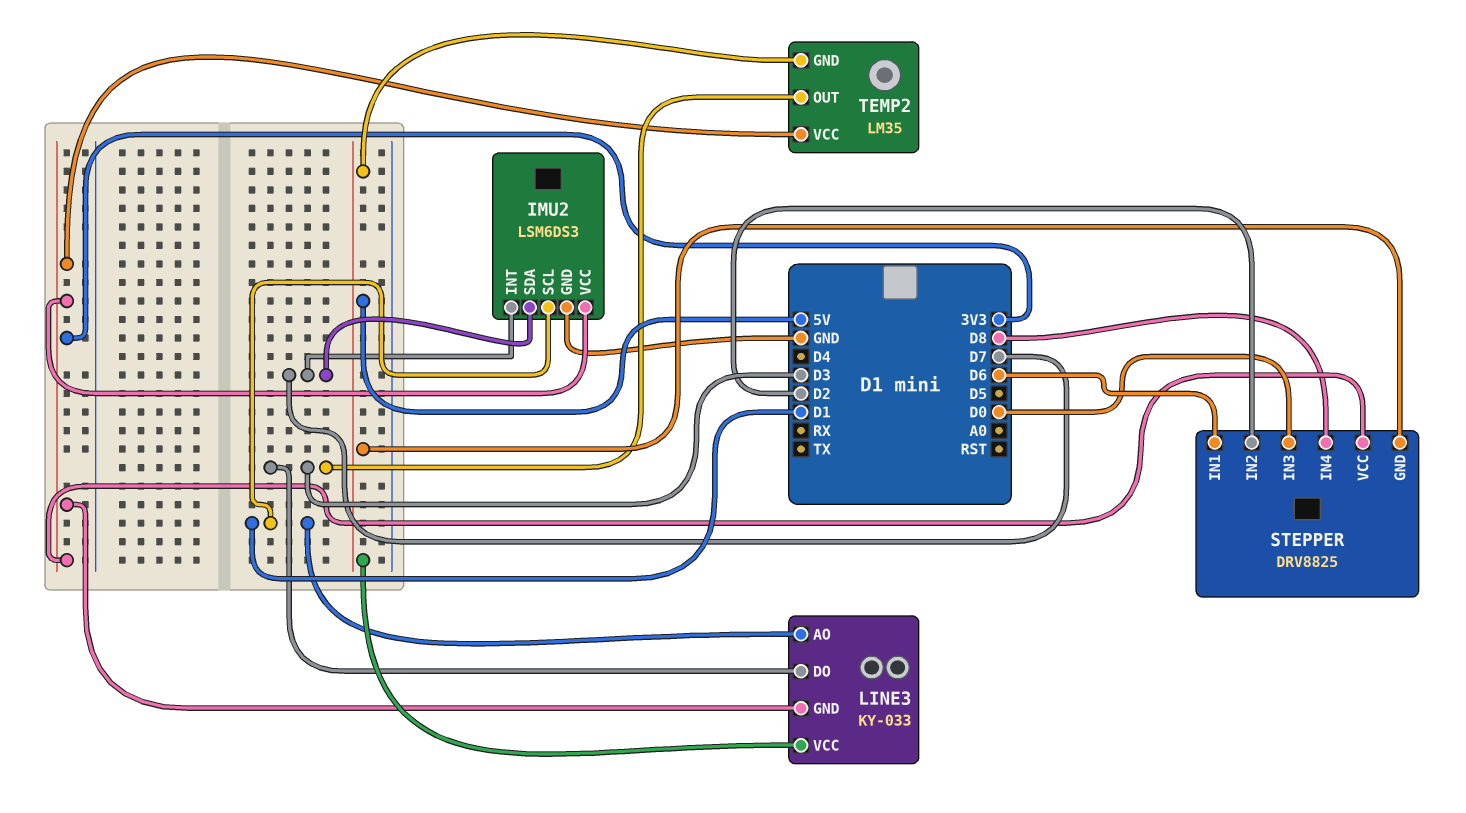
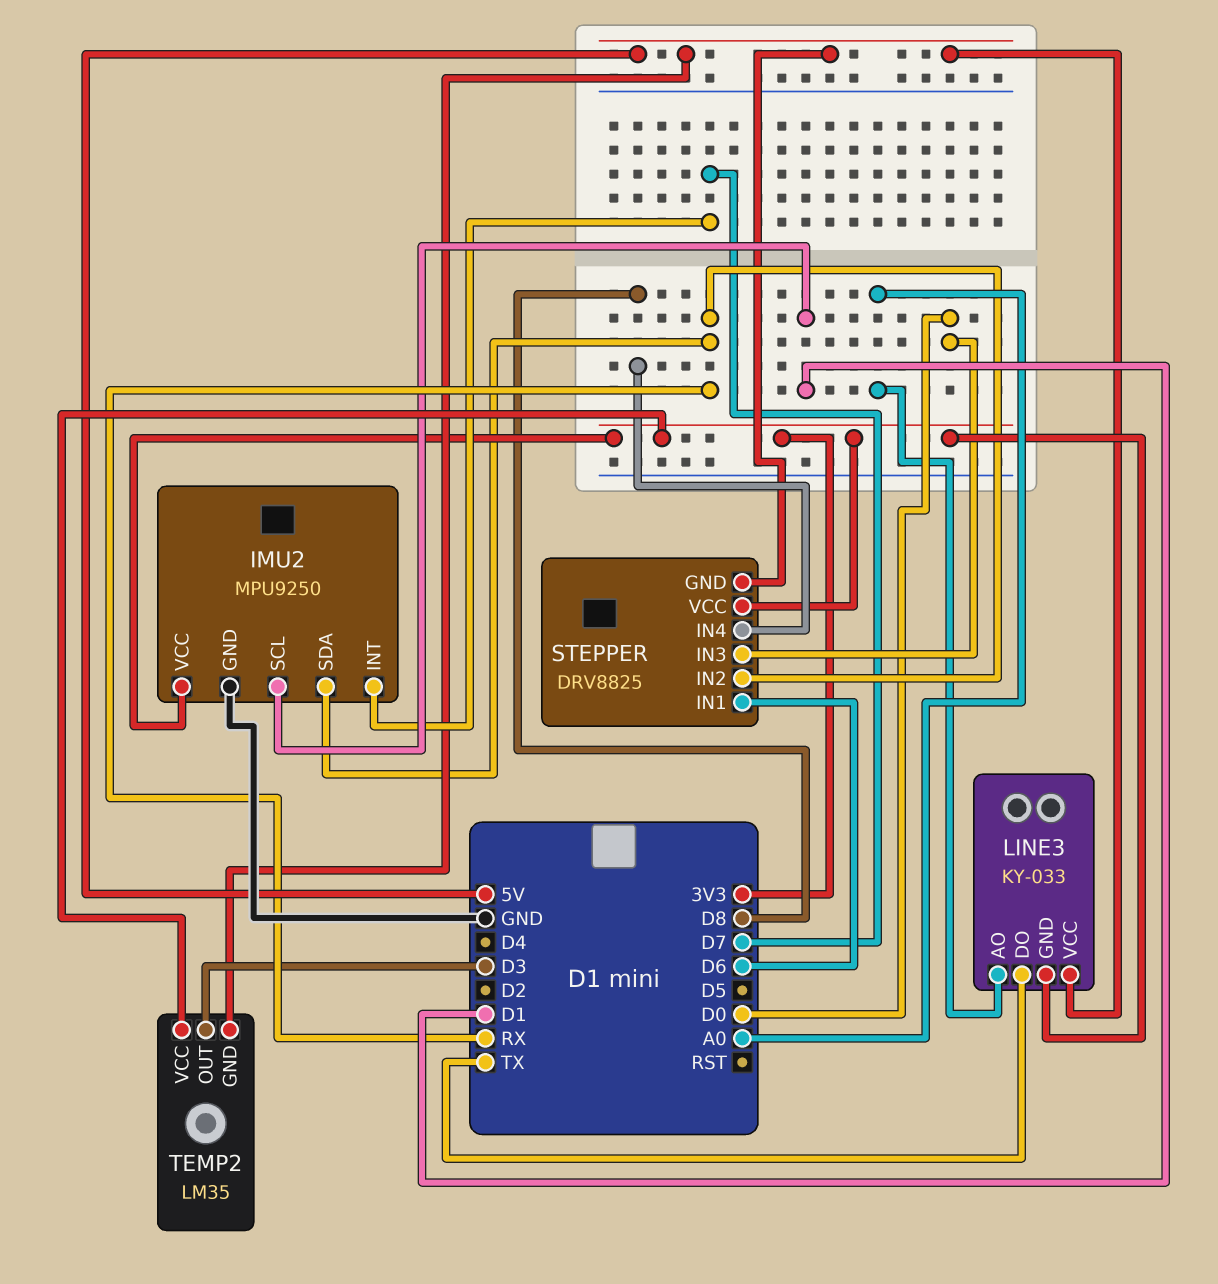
IMU2: LSM6DS3 -> MPU9250
IMU2 pin SDA: D7 -> RX
LINE3 pin AO: D1 -> A0
LINE3 pin DO: D3 -> TX
STEPPER pin IN2: D2 -> RX

